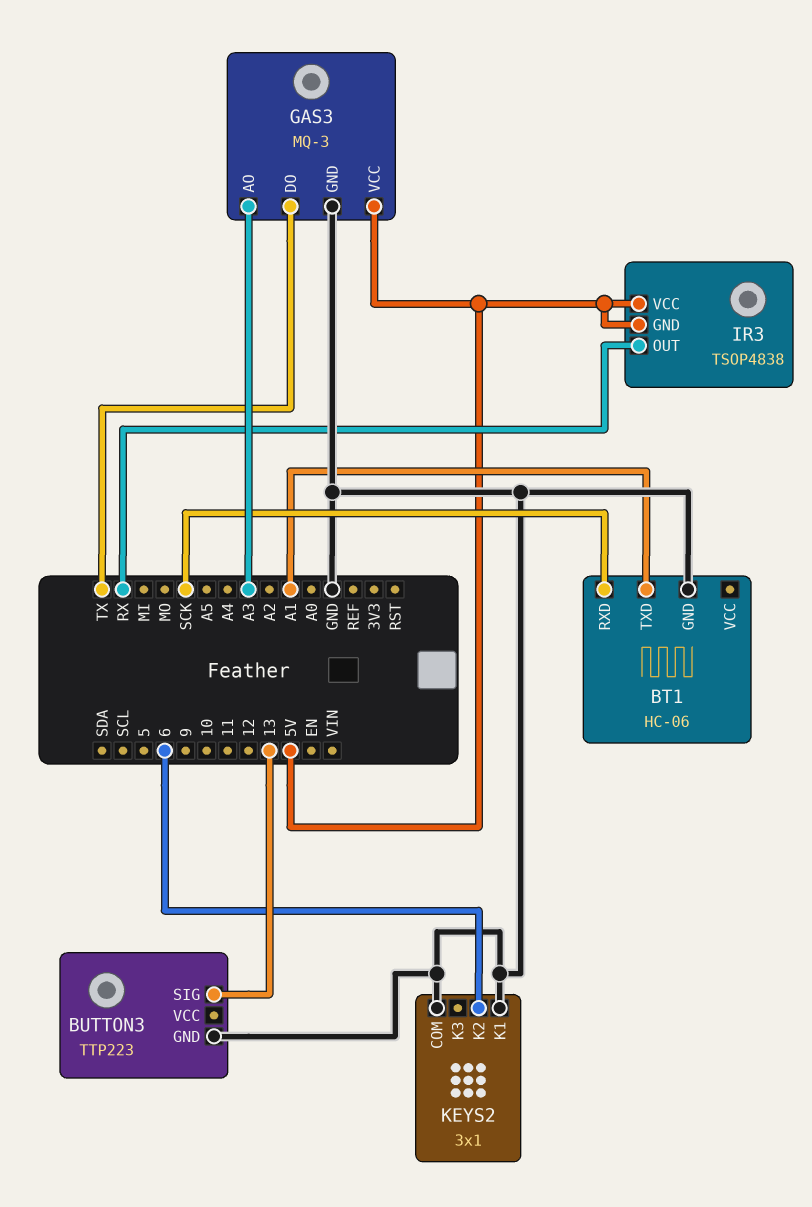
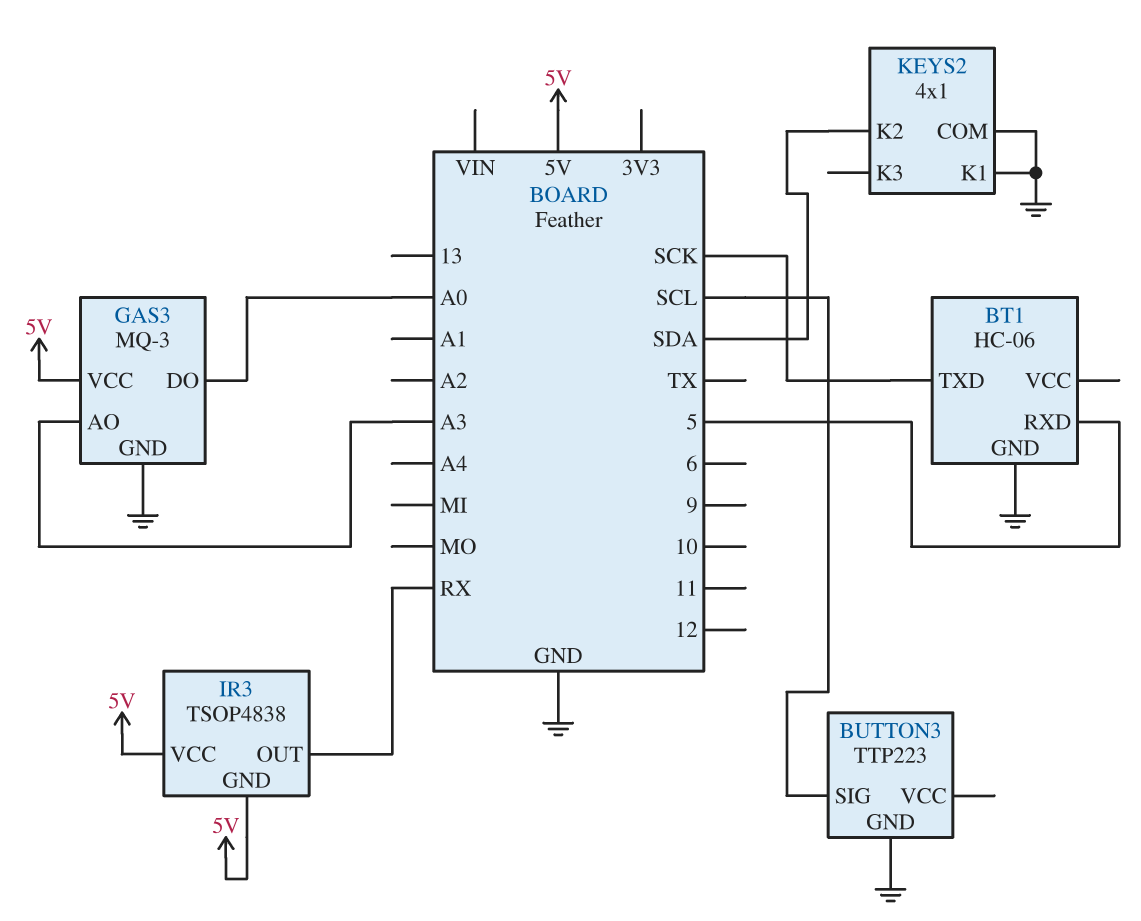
BT1 pin RXD: SCK -> 5
BT1 pin TXD: A1 -> SCK
BUTTON3 pin SIG: 13 -> SCL
GAS3 pin DO: TX -> A0
KEYS2: 3x1 -> 4x1
KEYS2 pin K2: 6 -> SDA

